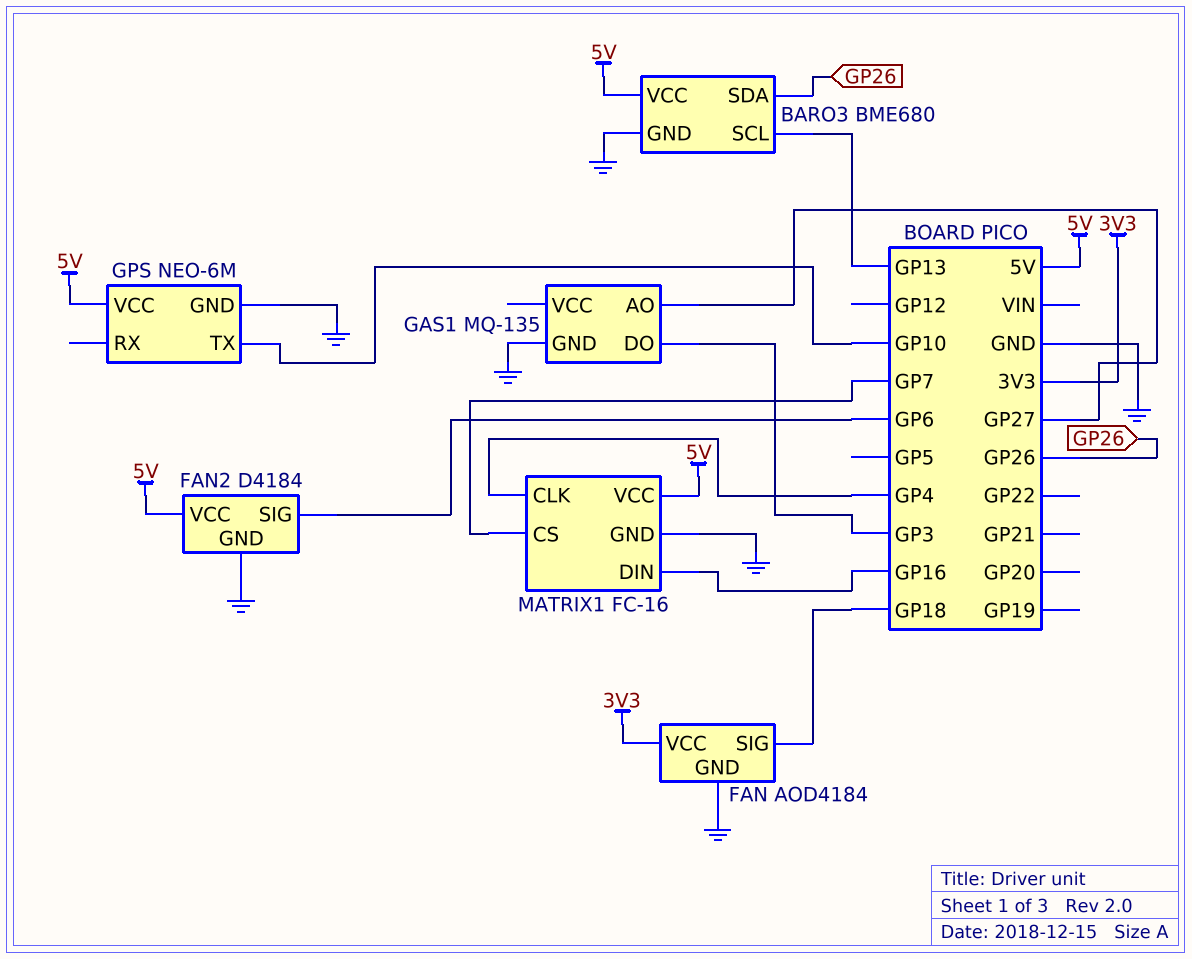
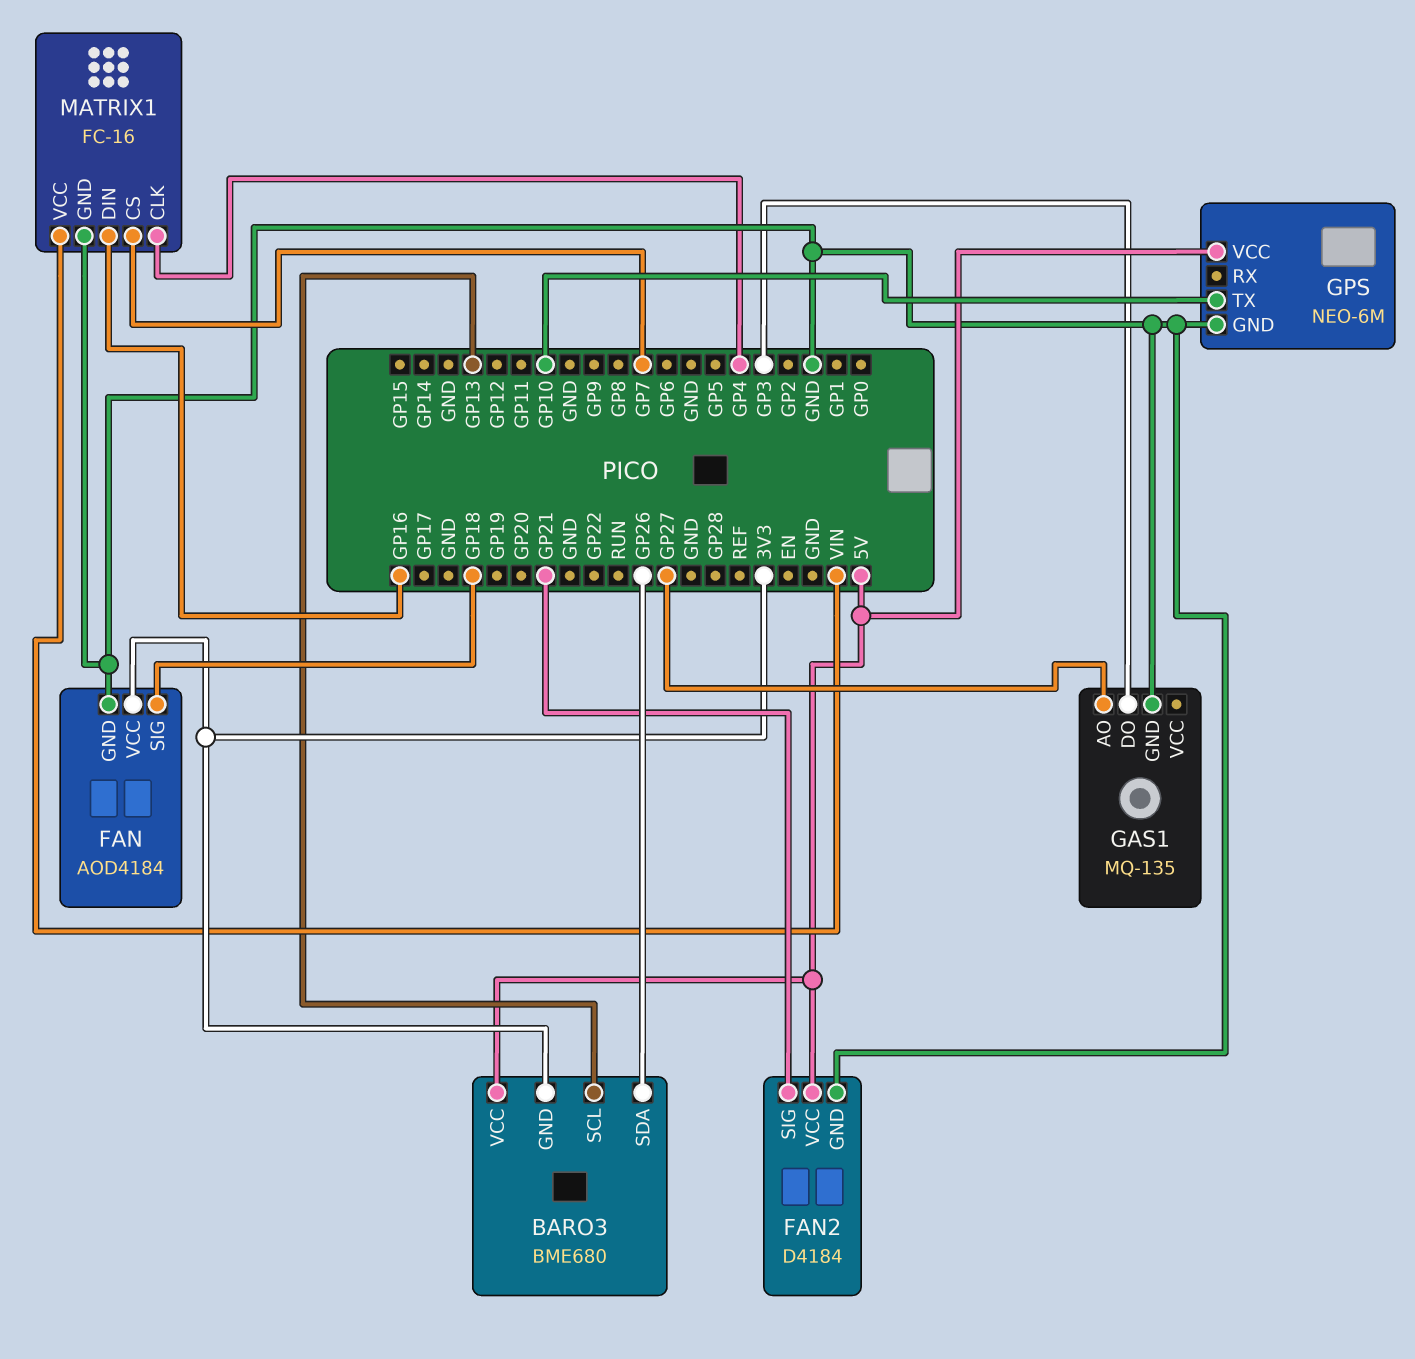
BARO3 pin GND: GND -> 3V3
FAN2 pin SIG: GP6 -> GP21
MATRIX1 pin VCC: 5V -> VIN

